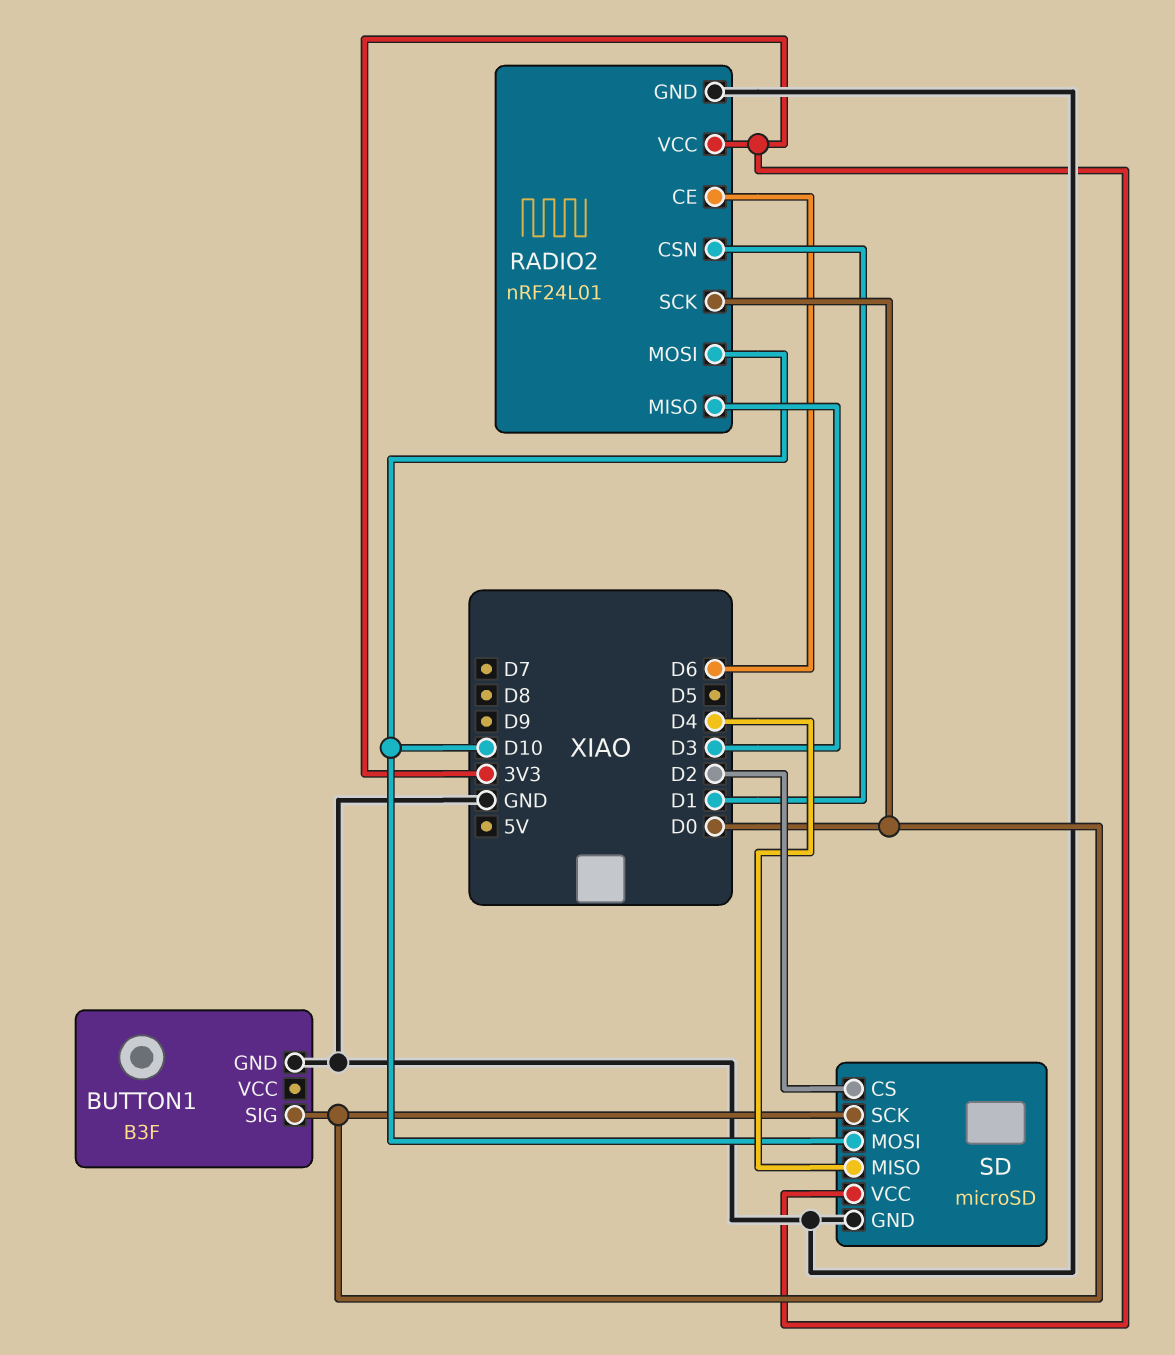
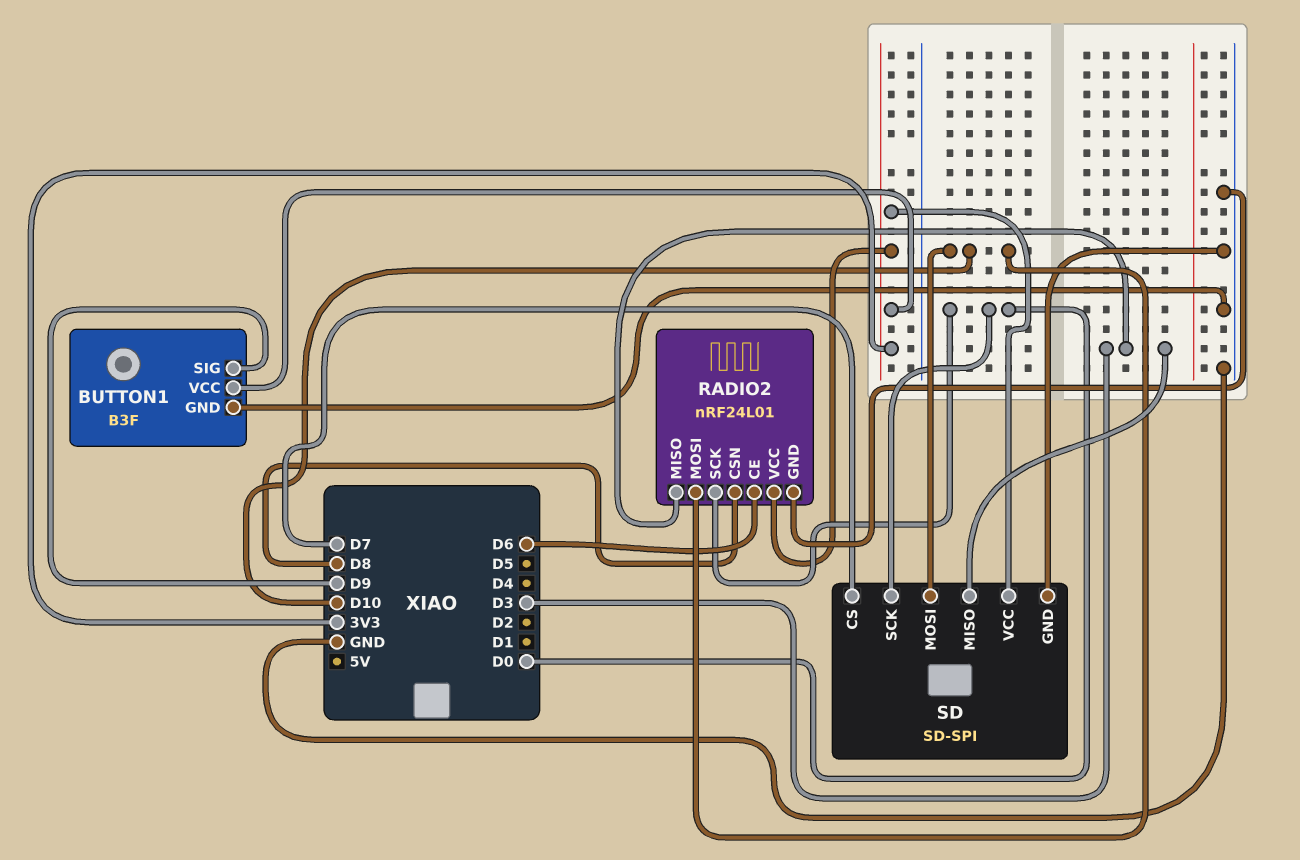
BUTTON1 pin SIG: D0 -> D9
BUTTON1 pin VCC: none -> 3V3
RADIO2 pin CSN: D1 -> D8
SD: microSD -> SD-SPI
SD pin CS: D2 -> D7
SD pin MISO: D4 -> D3

